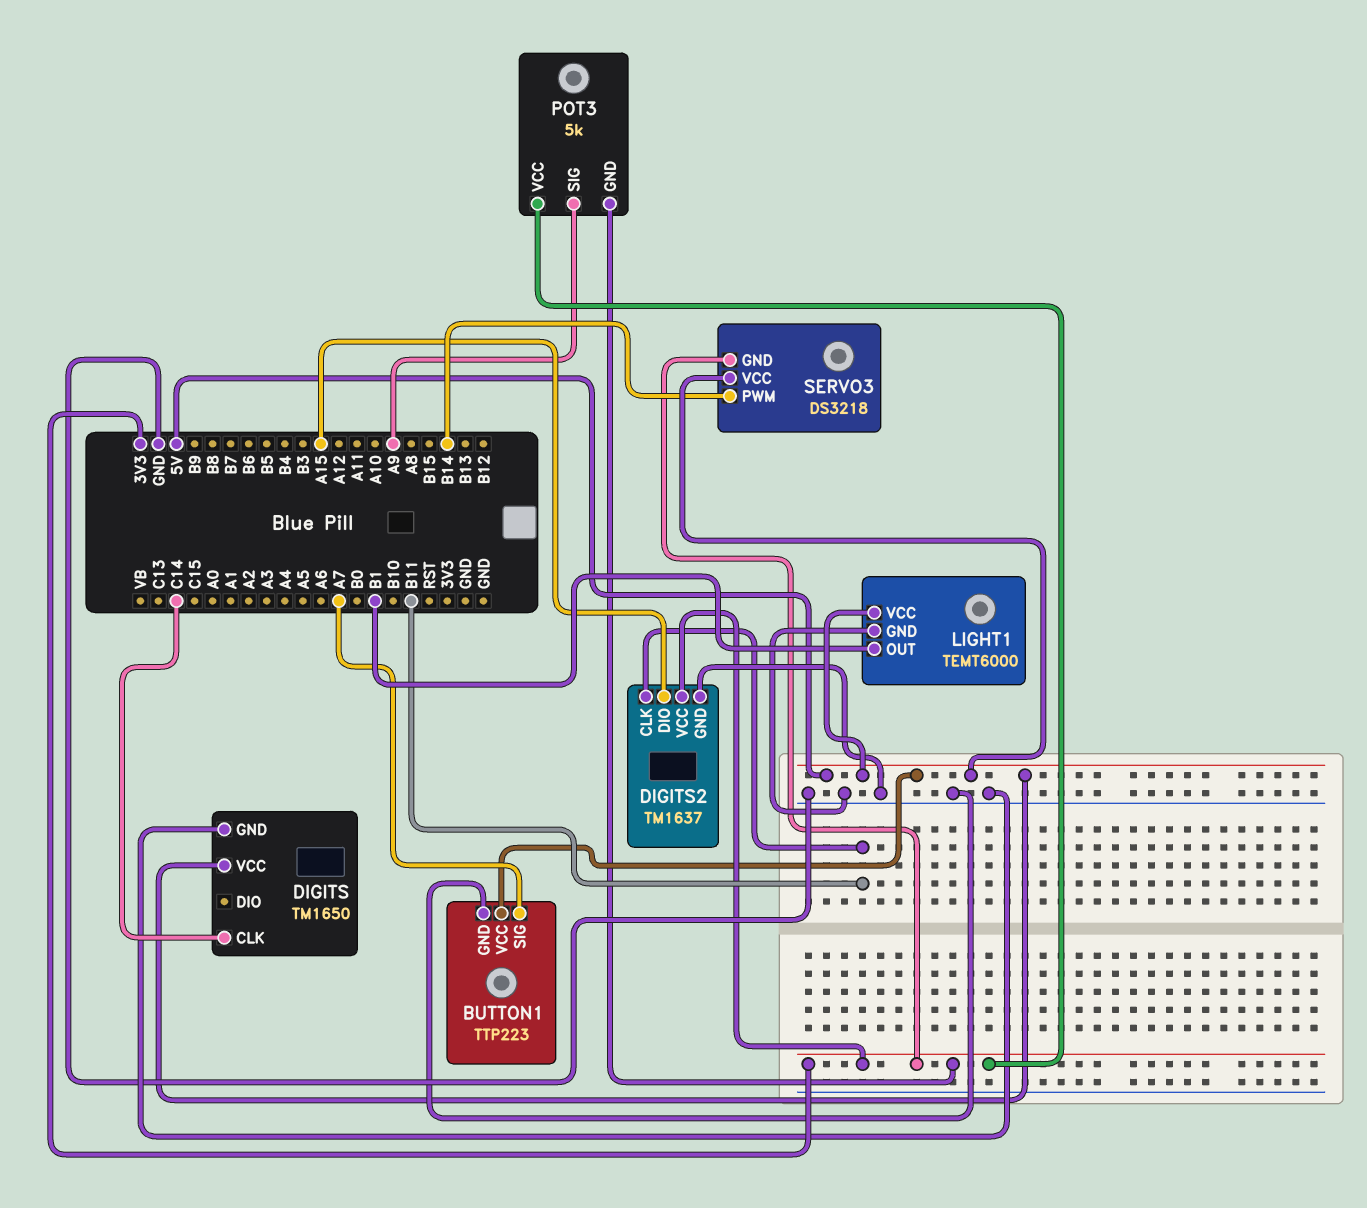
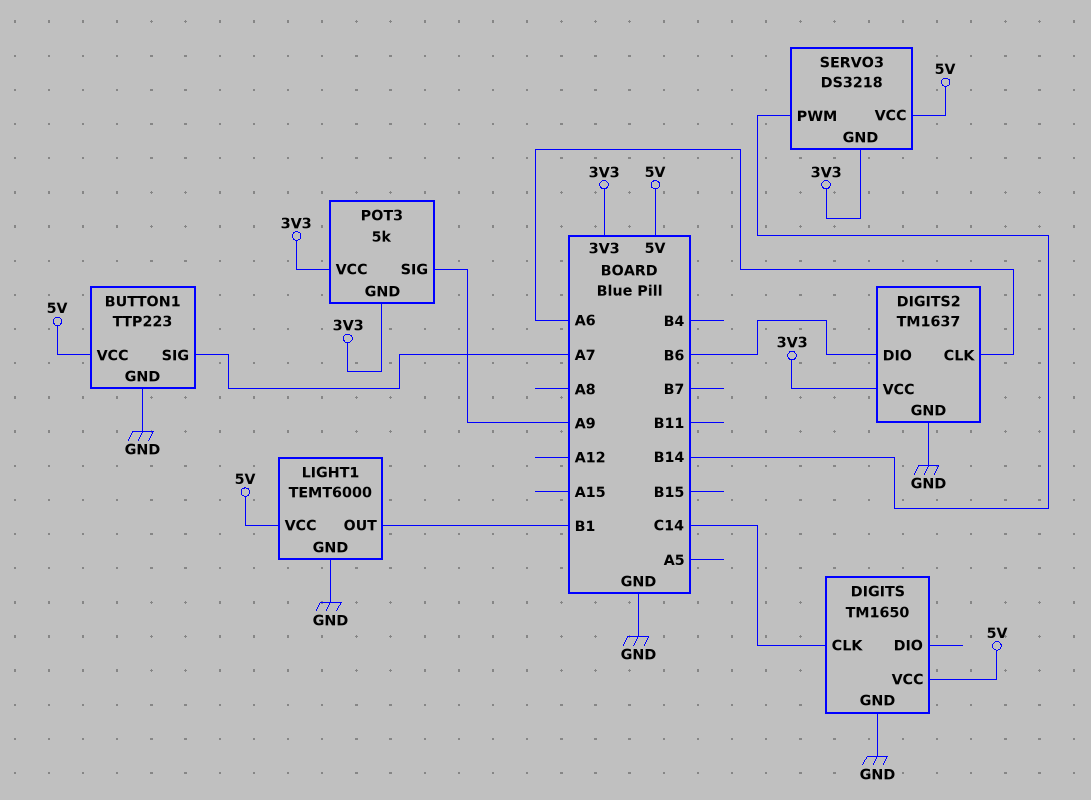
DIGITS2 pin CLK: B11 -> A6
DIGITS2 pin DIO: A15 -> B6

